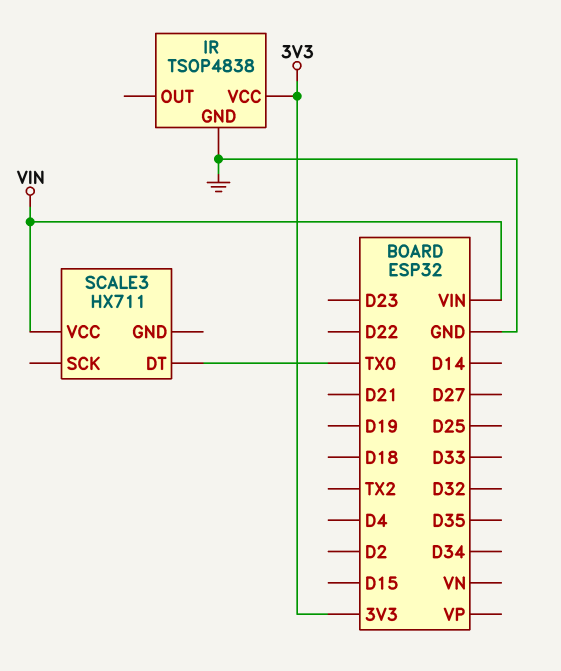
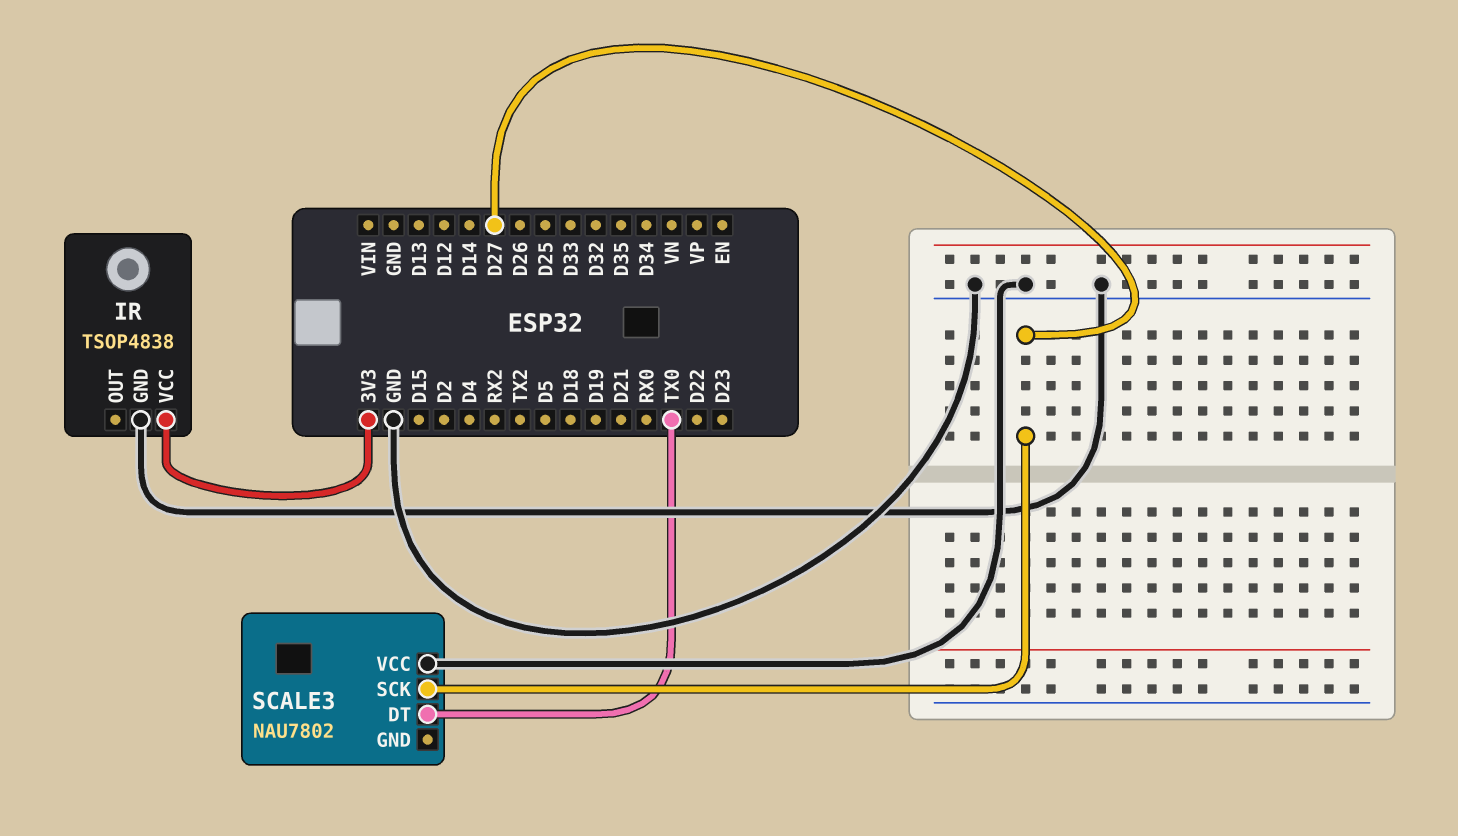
SCALE3: HX711 -> NAU7802
SCALE3 pin SCK: none -> D27
SCALE3 pin VCC: VIN -> GND

